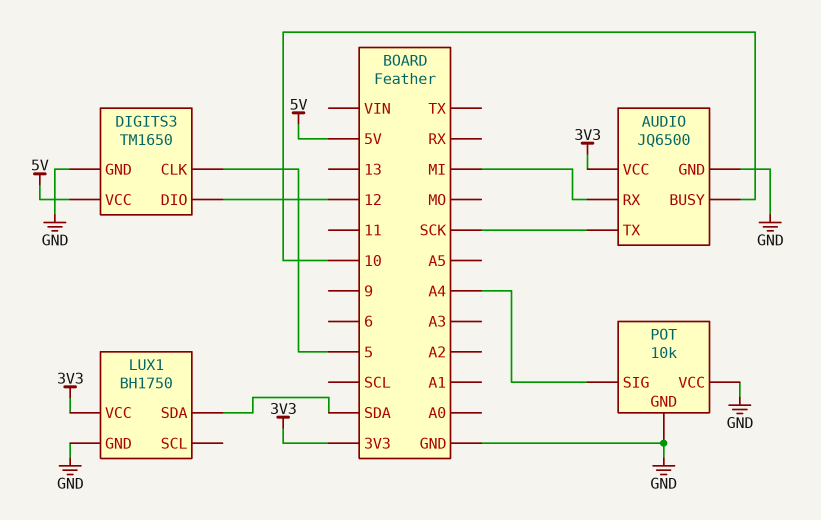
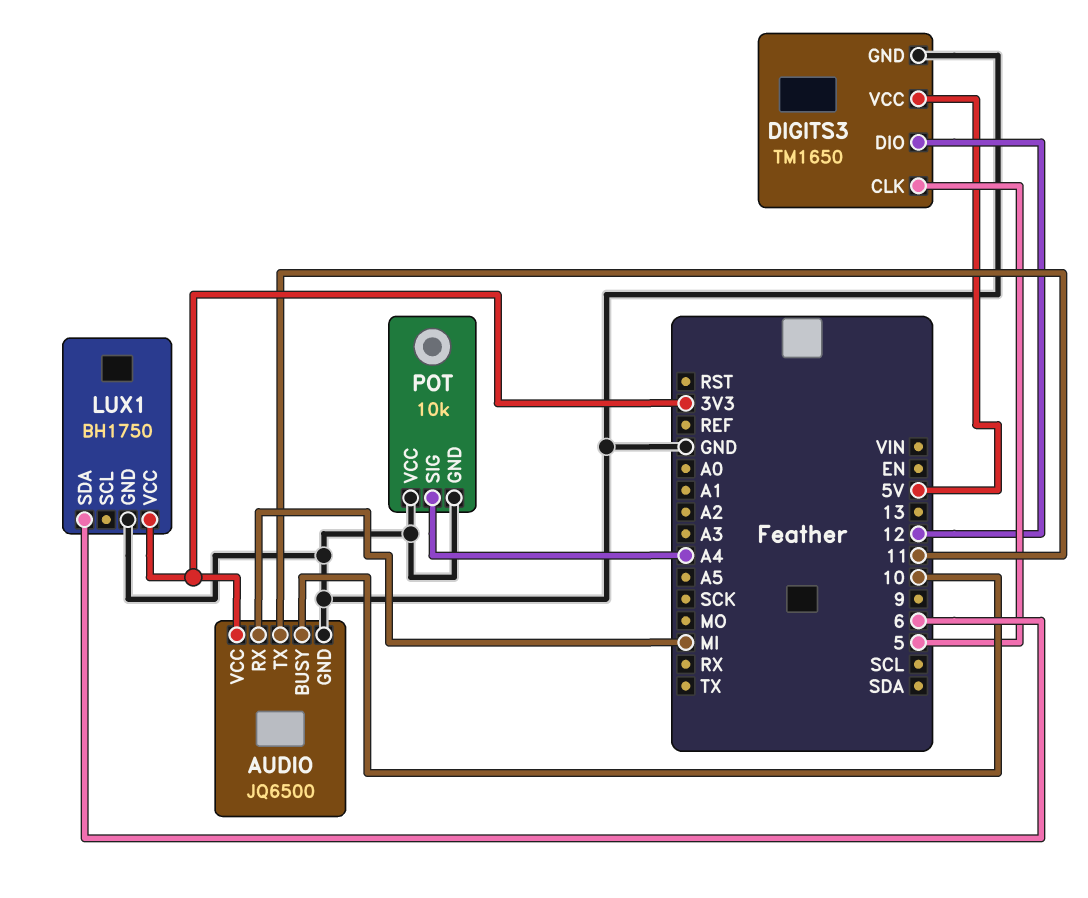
AUDIO pin TX: SCK -> 11
LUX1 pin SDA: SDA -> 6

